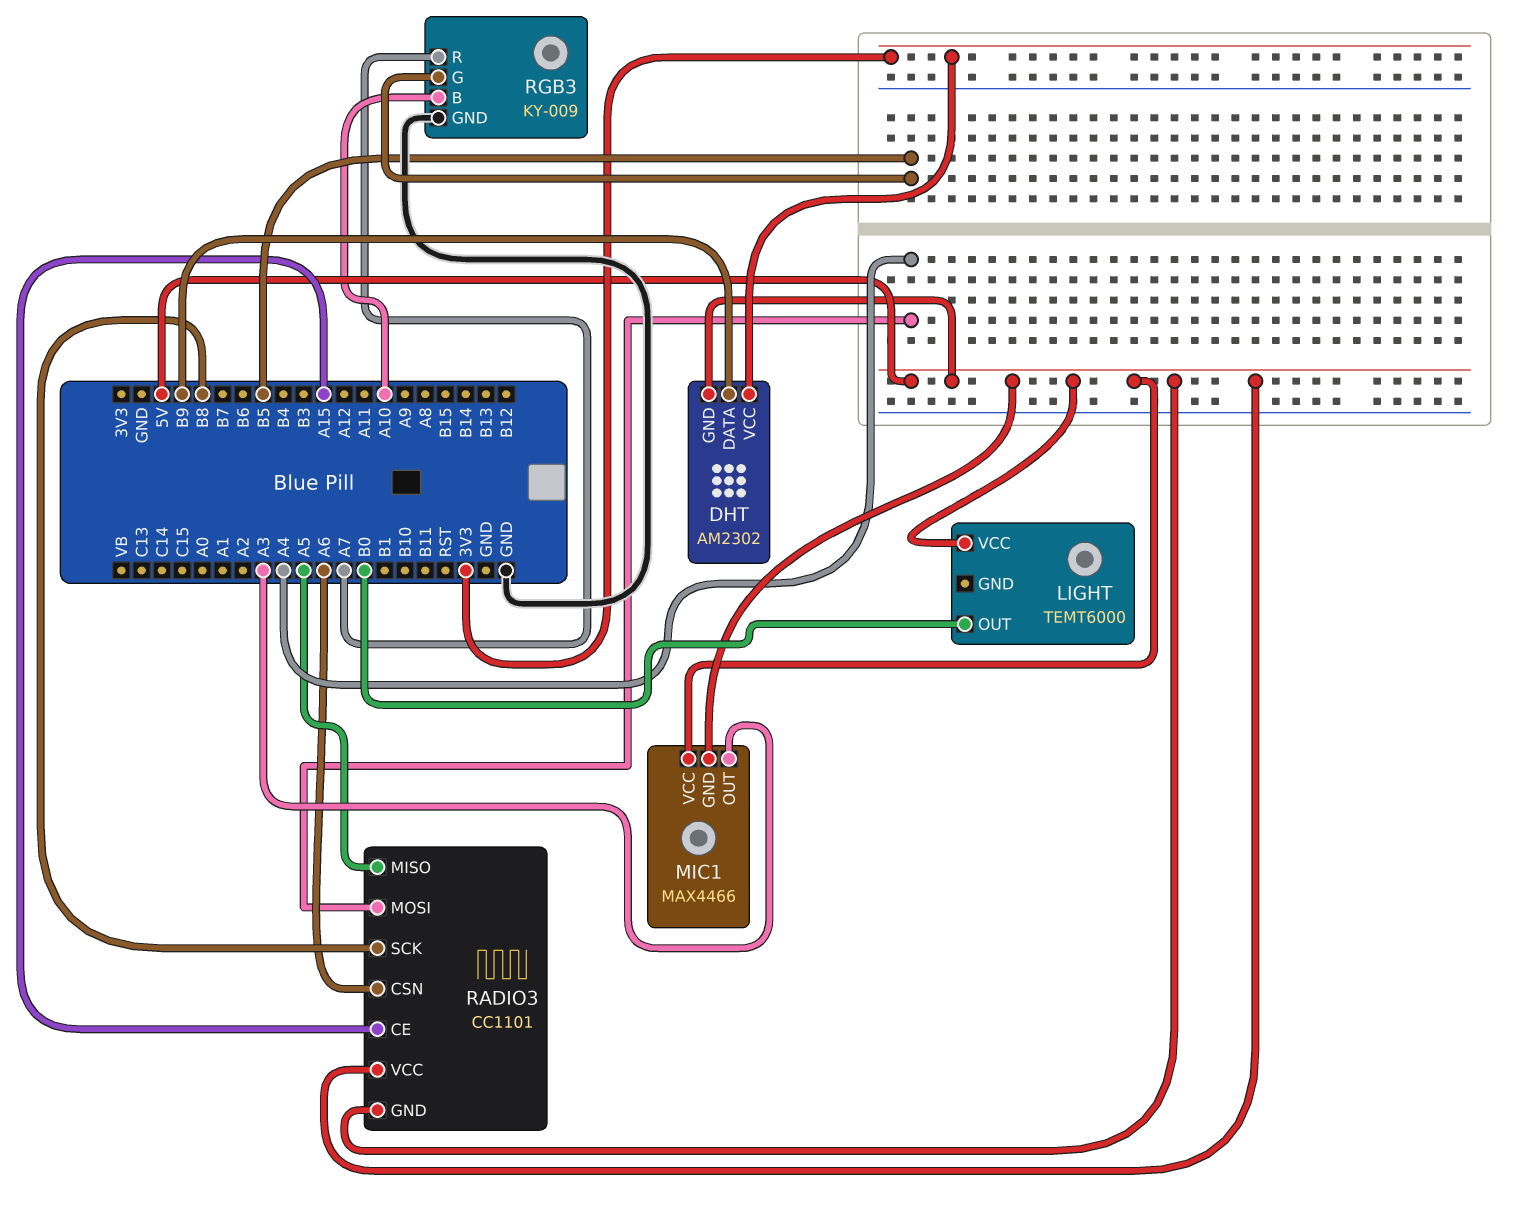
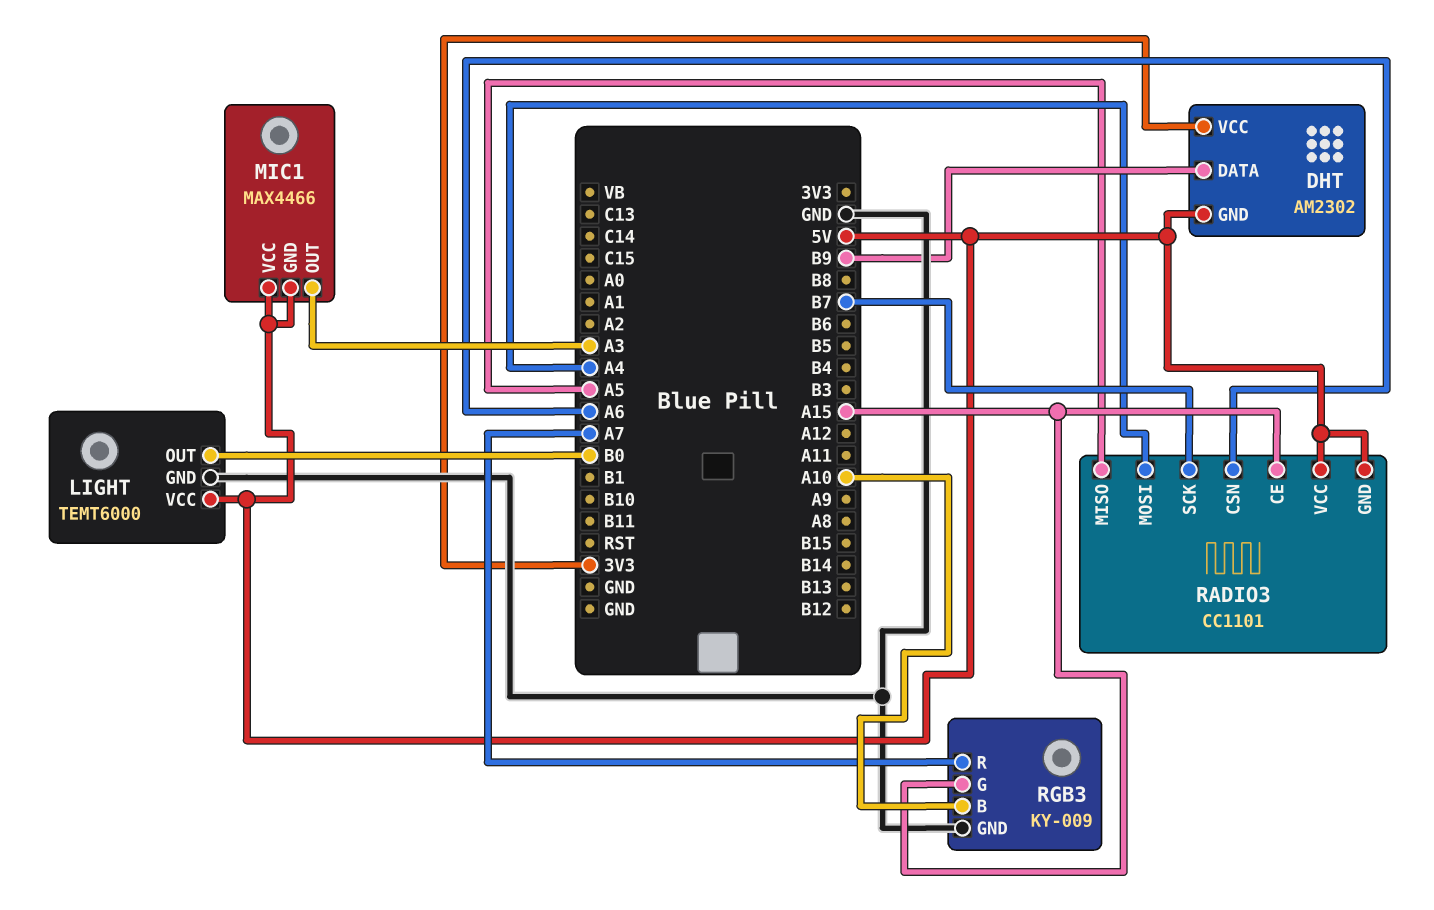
LIGHT pin GND: none -> GND
RADIO3 pin SCK: B8 -> B7
RGB3 pin G: B5 -> A15

